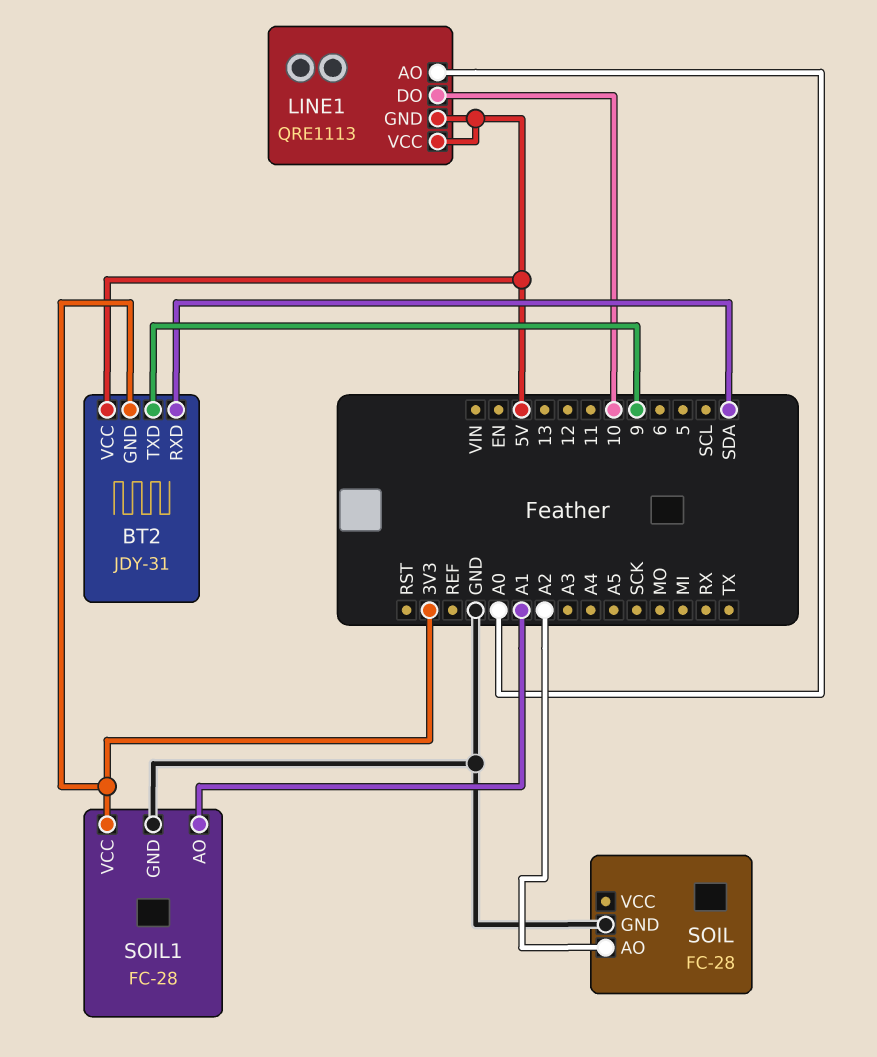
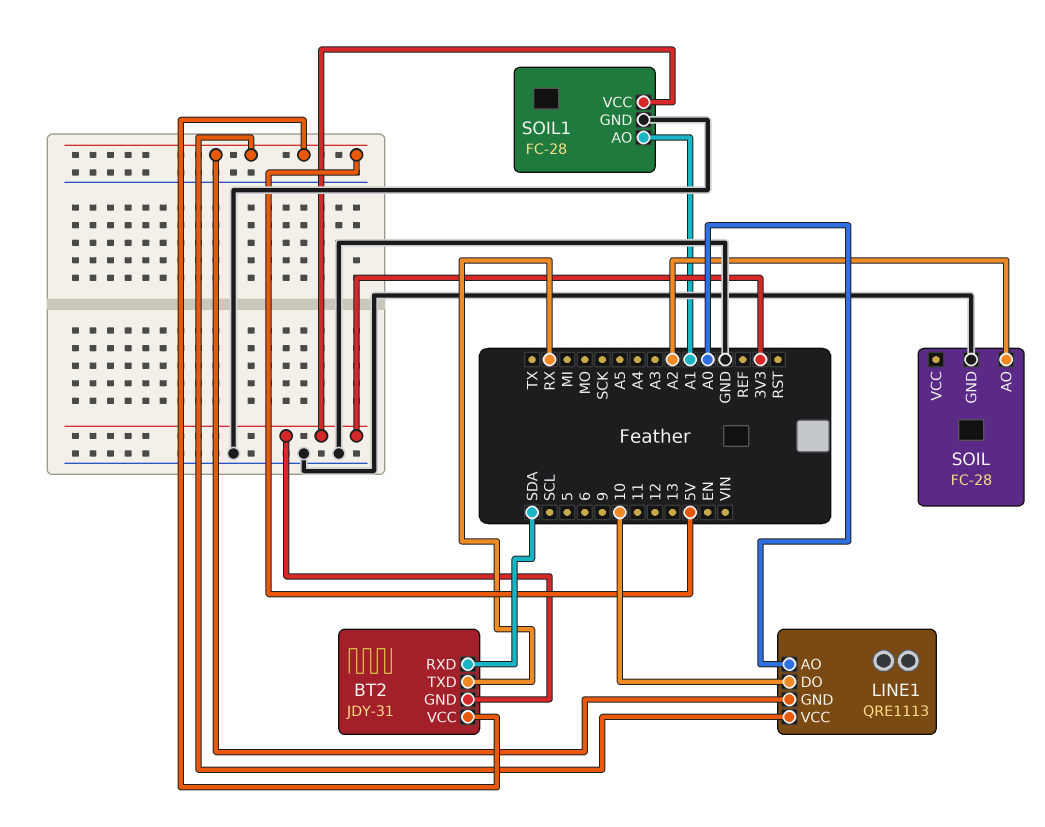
BT2 pin TXD: 9 -> RX

